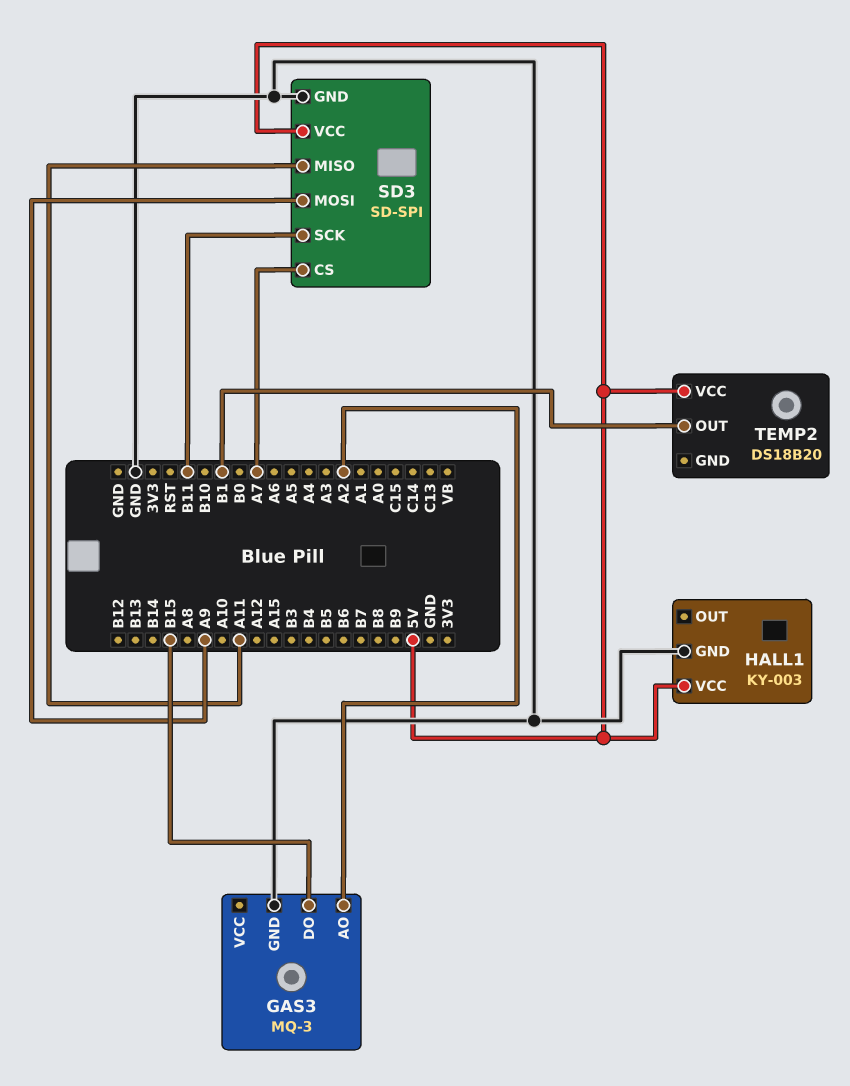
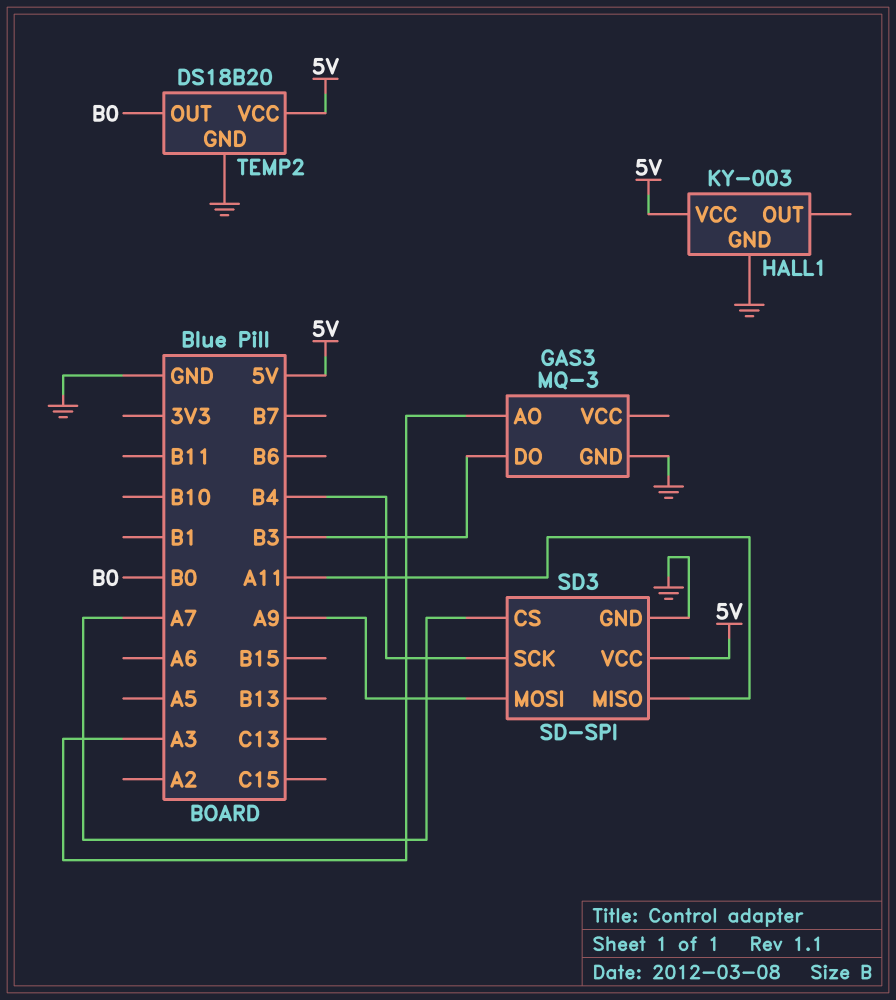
GAS3 pin AO: A2 -> A3
GAS3 pin DO: B15 -> B3
SD3 pin SCK: B11 -> B4
TEMP2 pin GND: none -> GND
TEMP2 pin OUT: B1 -> B0

